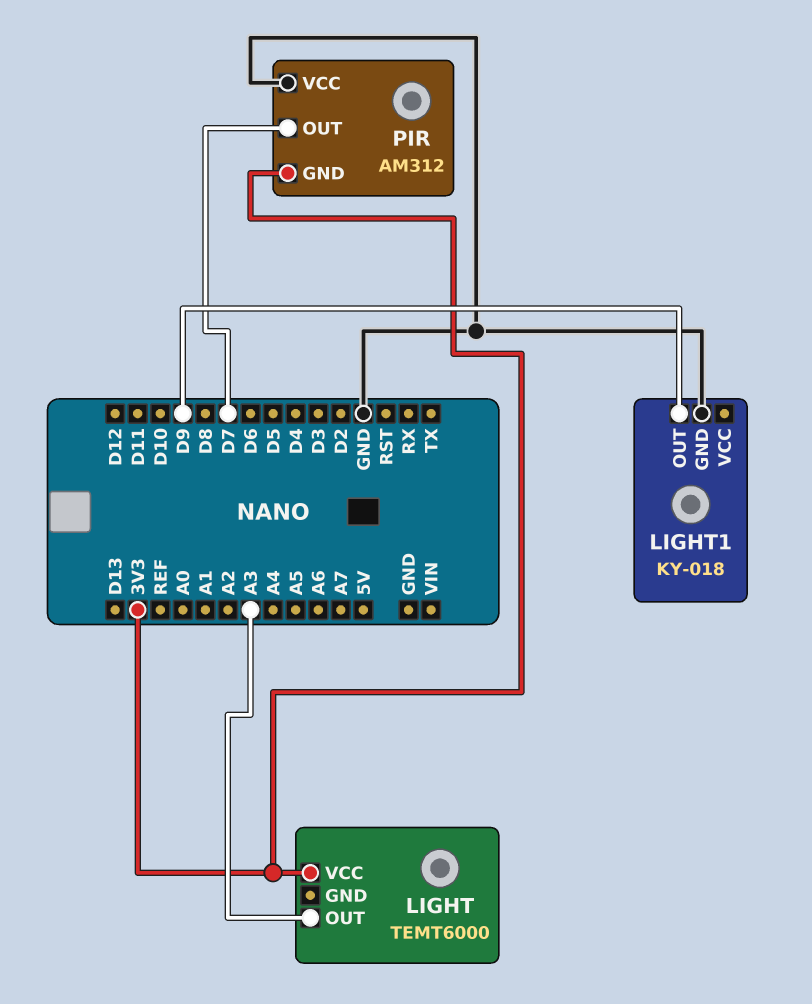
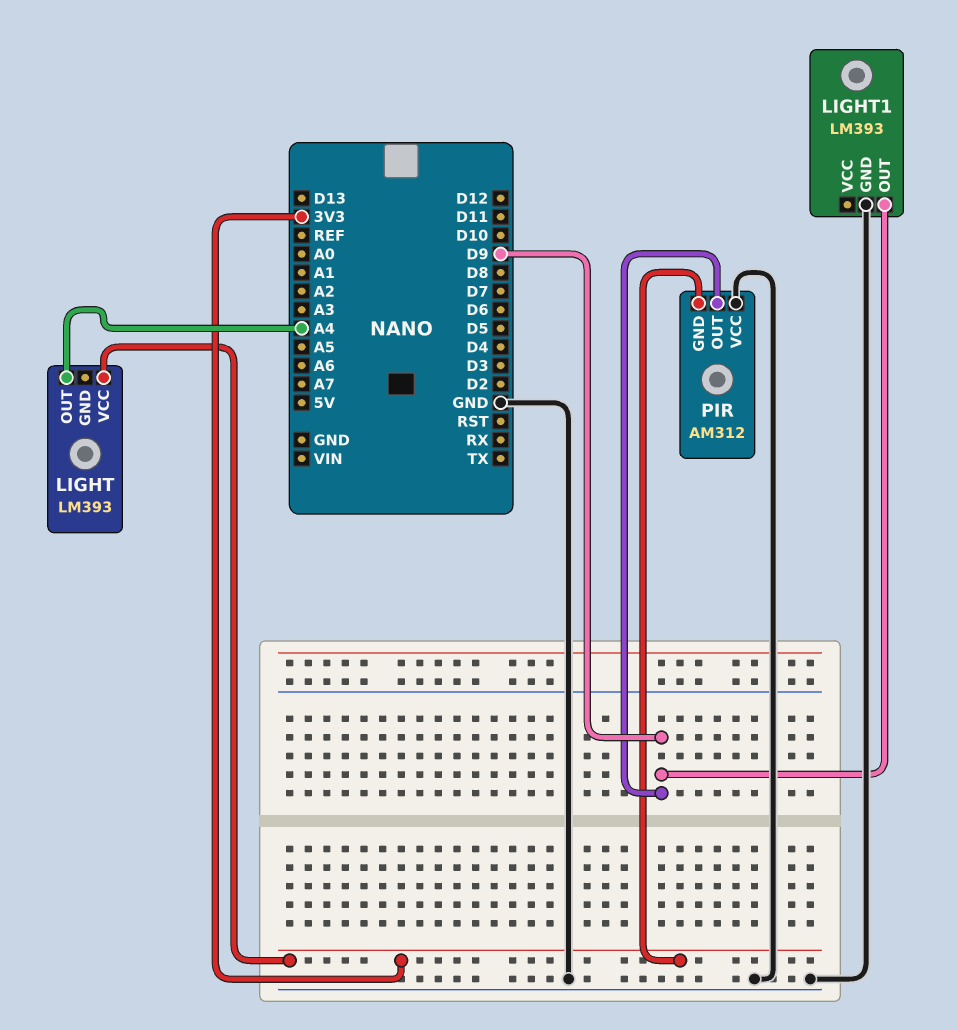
LIGHT: TEMT6000 -> LM393
LIGHT pin OUT: A3 -> A4
LIGHT1: KY-018 -> LM393
PIR pin OUT: D7 -> D9

